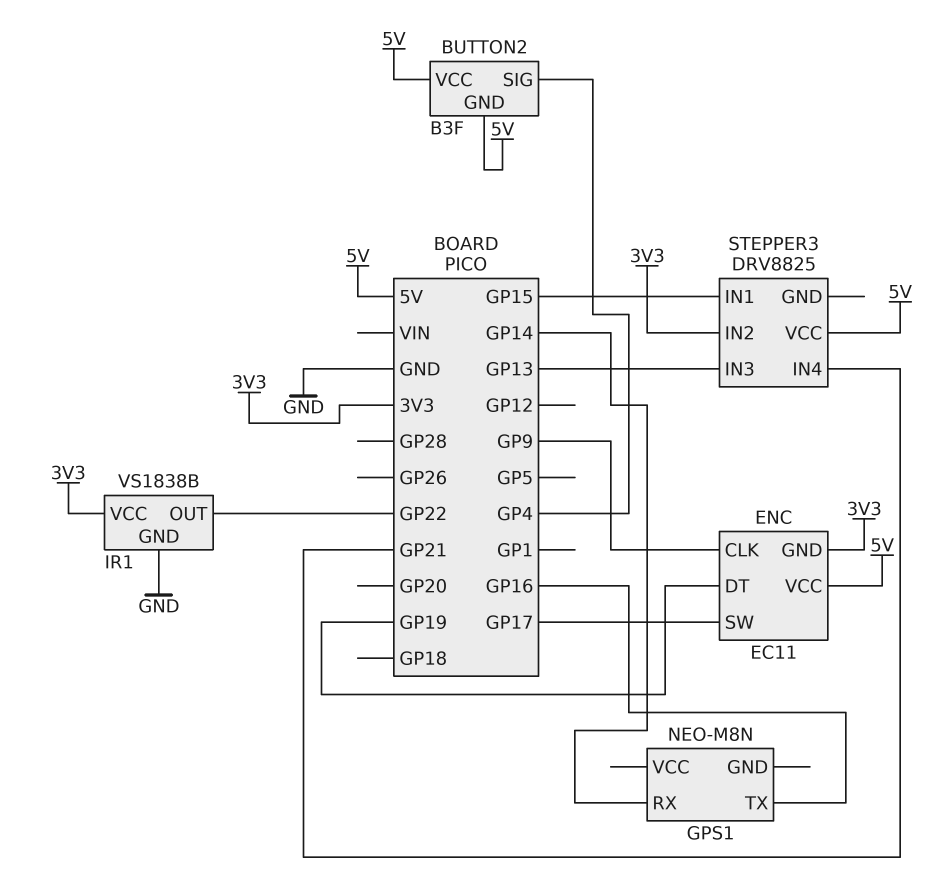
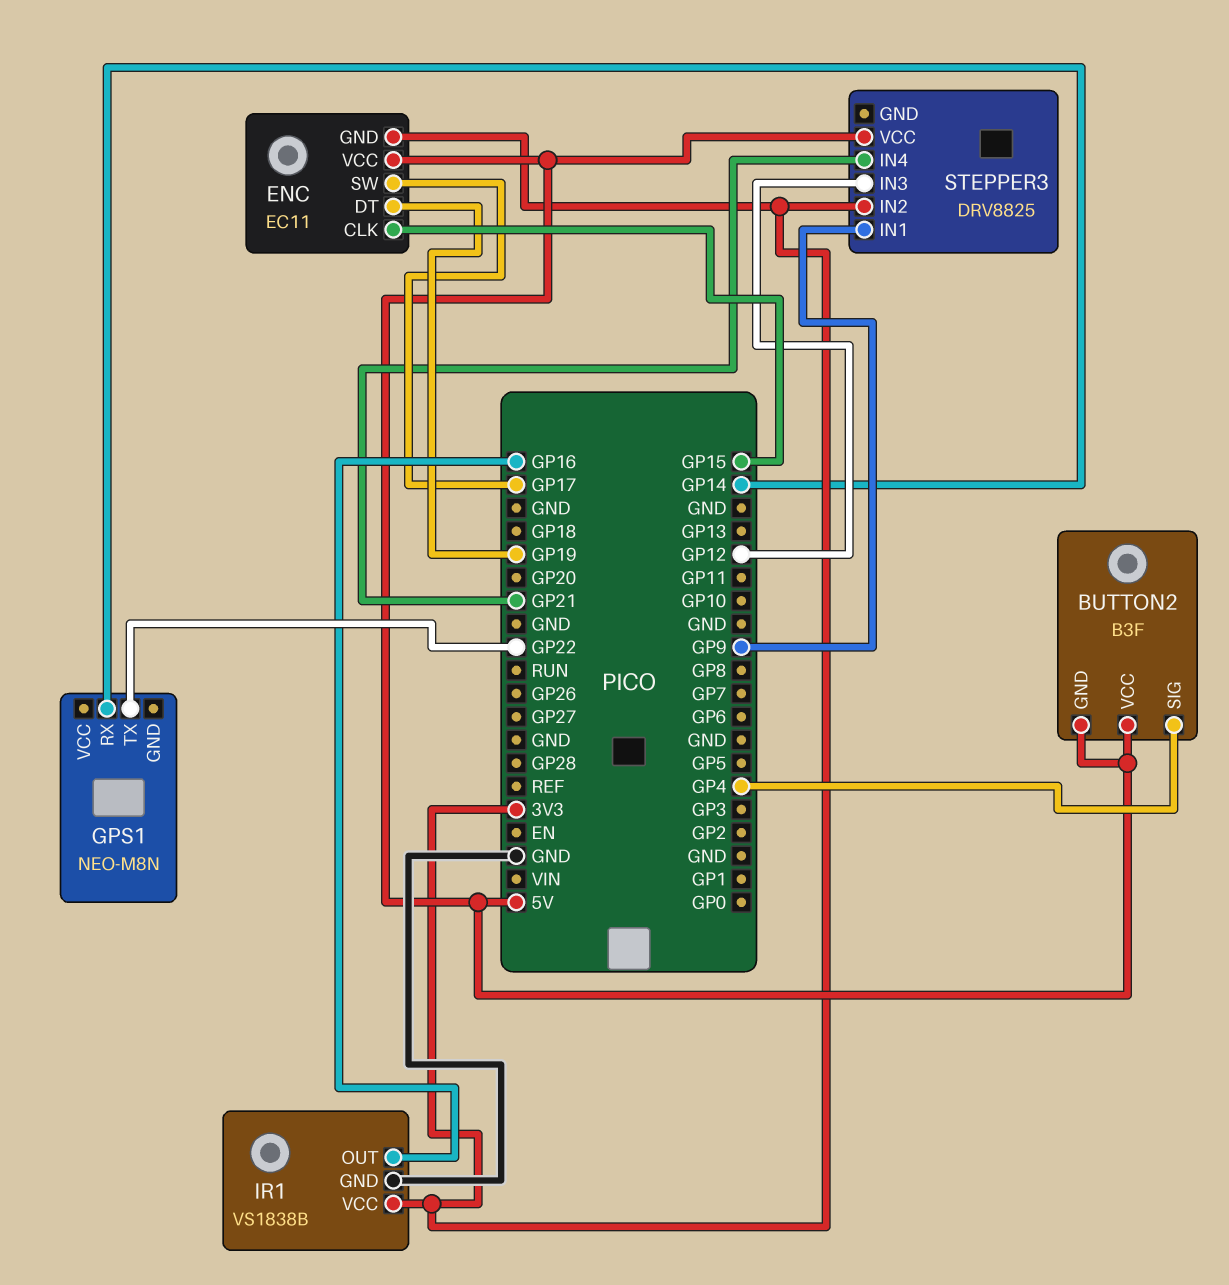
ENC pin CLK: GP9 -> GP15
GPS1 pin TX: GP16 -> GP22
IR1 pin OUT: GP22 -> GP16
STEPPER3 pin IN1: GP15 -> GP9
STEPPER3 pin IN3: GP13 -> GP12

